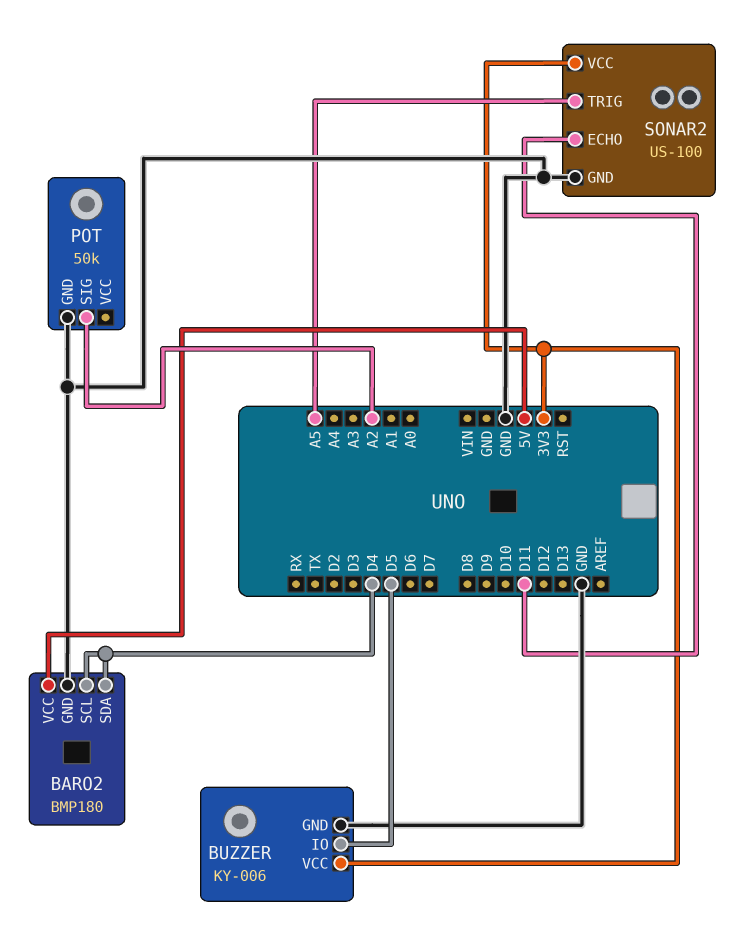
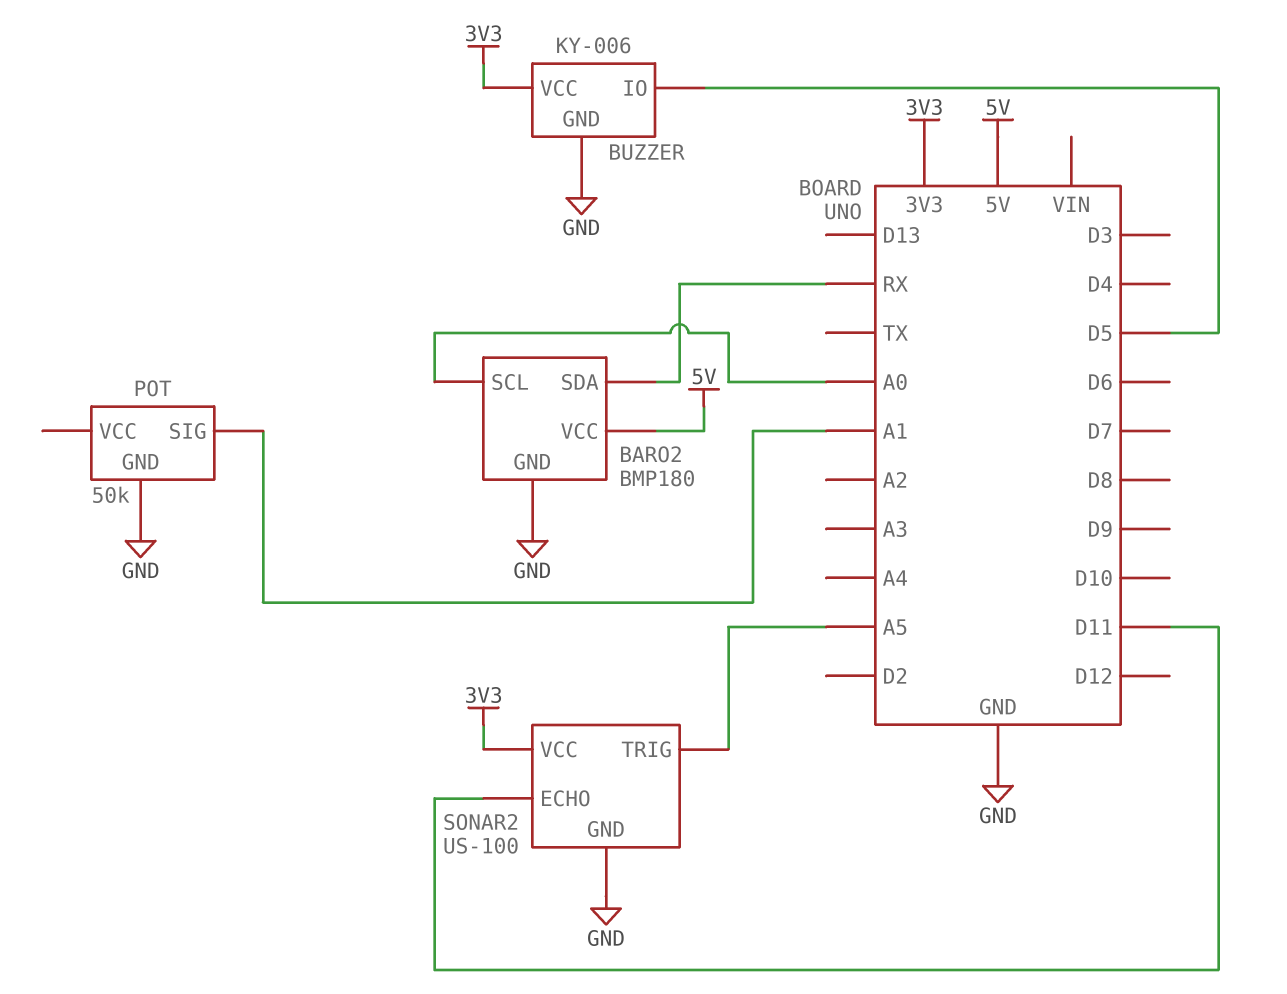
BARO2 pin SCL: D4 -> A0
BARO2 pin SDA: D4 -> RX
POT pin SIG: A2 -> A1

